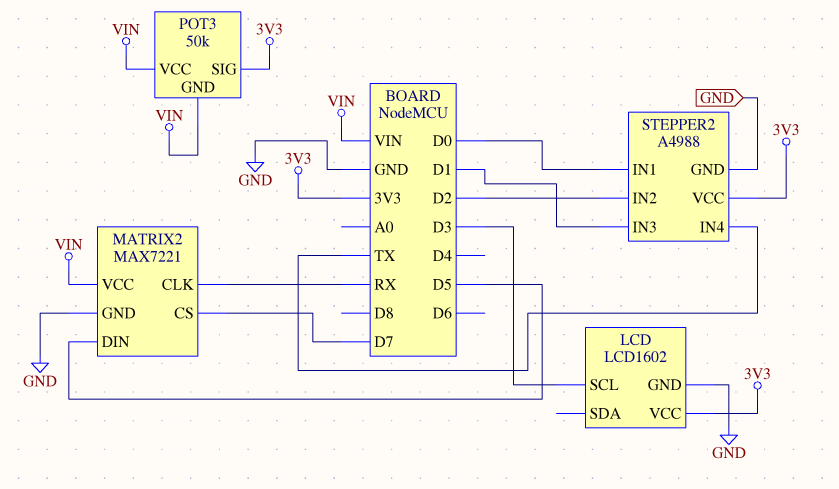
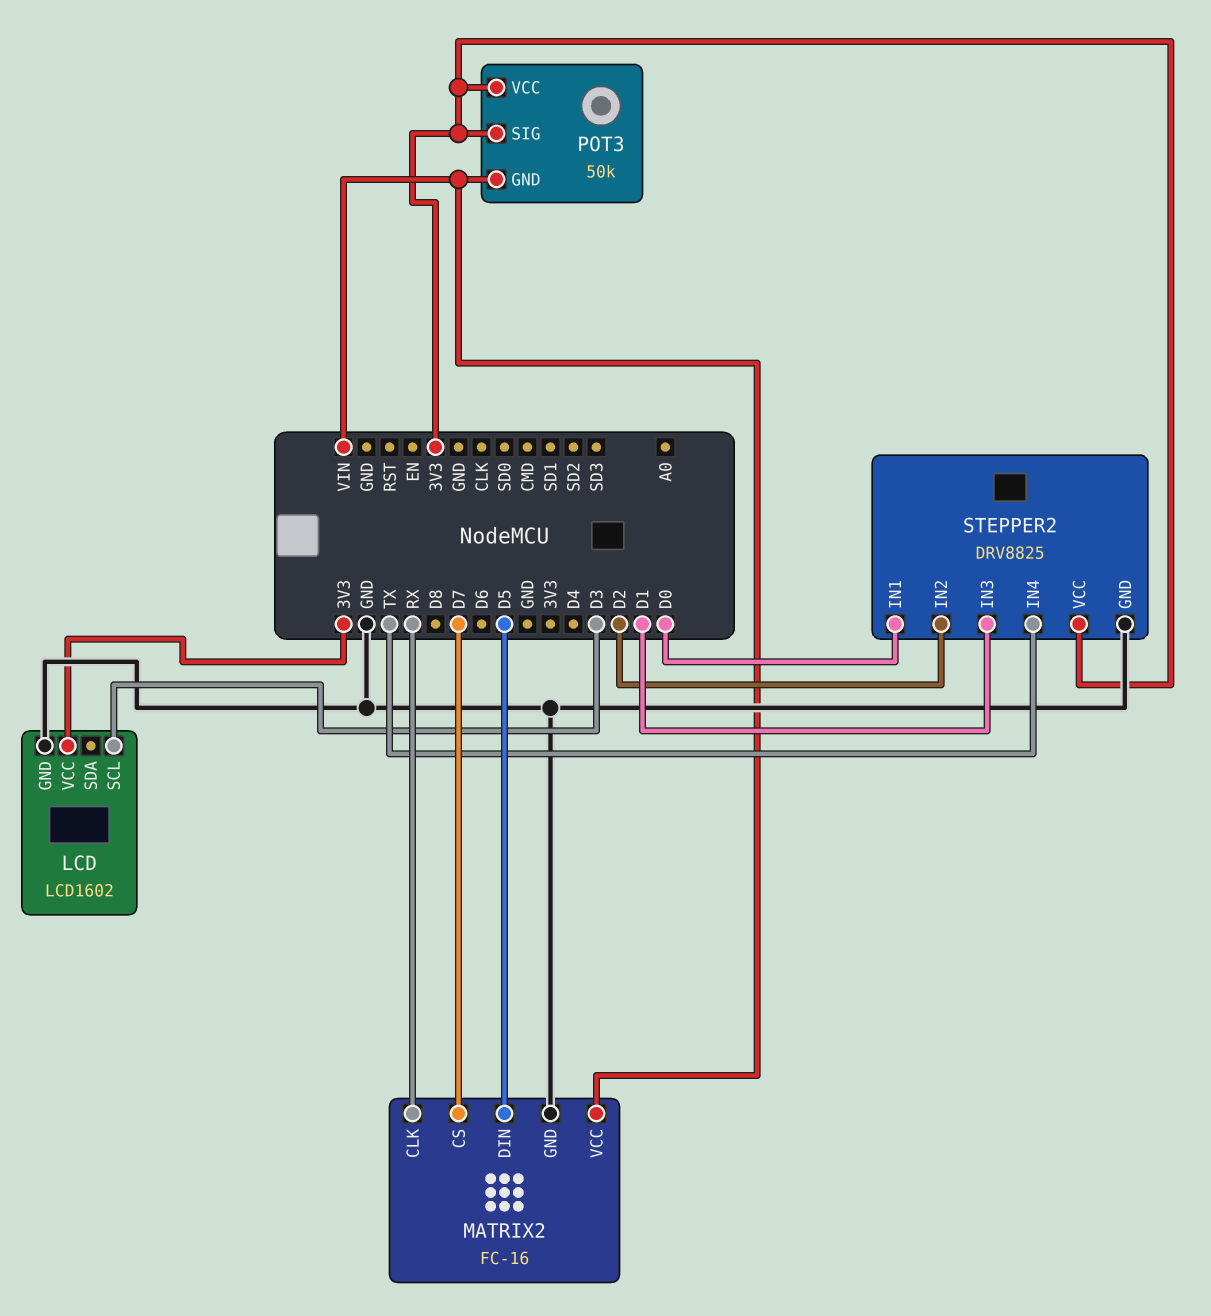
MATRIX2: MAX7221 -> FC-16
POT3 pin VCC: VIN -> 3V3
STEPPER2: A4988 -> DRV8825

